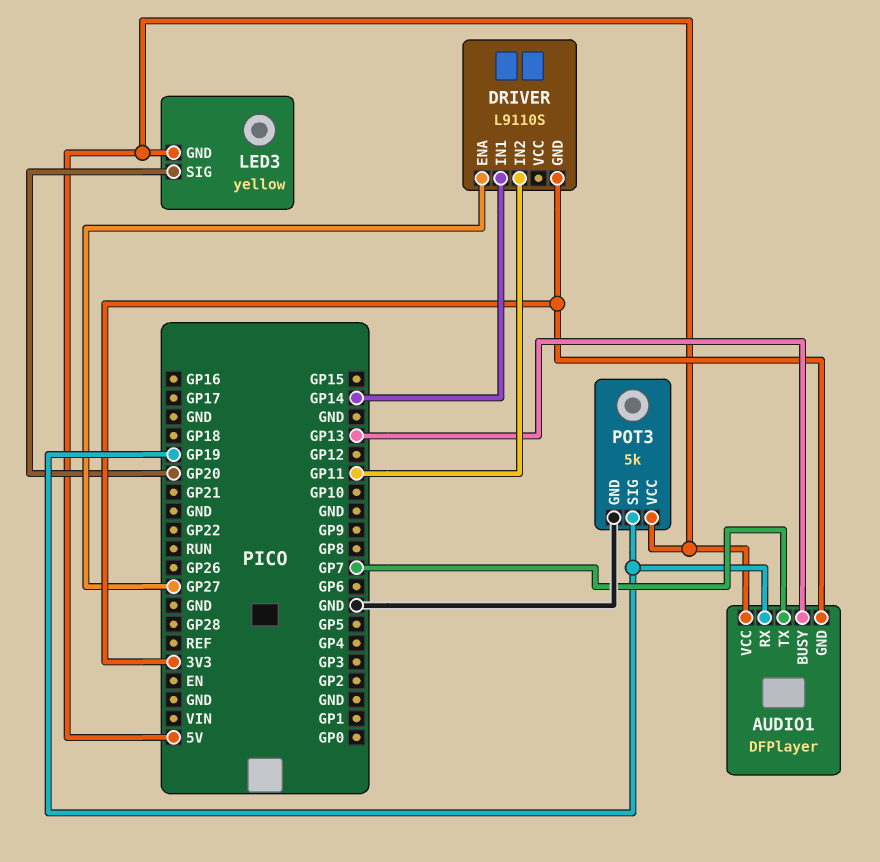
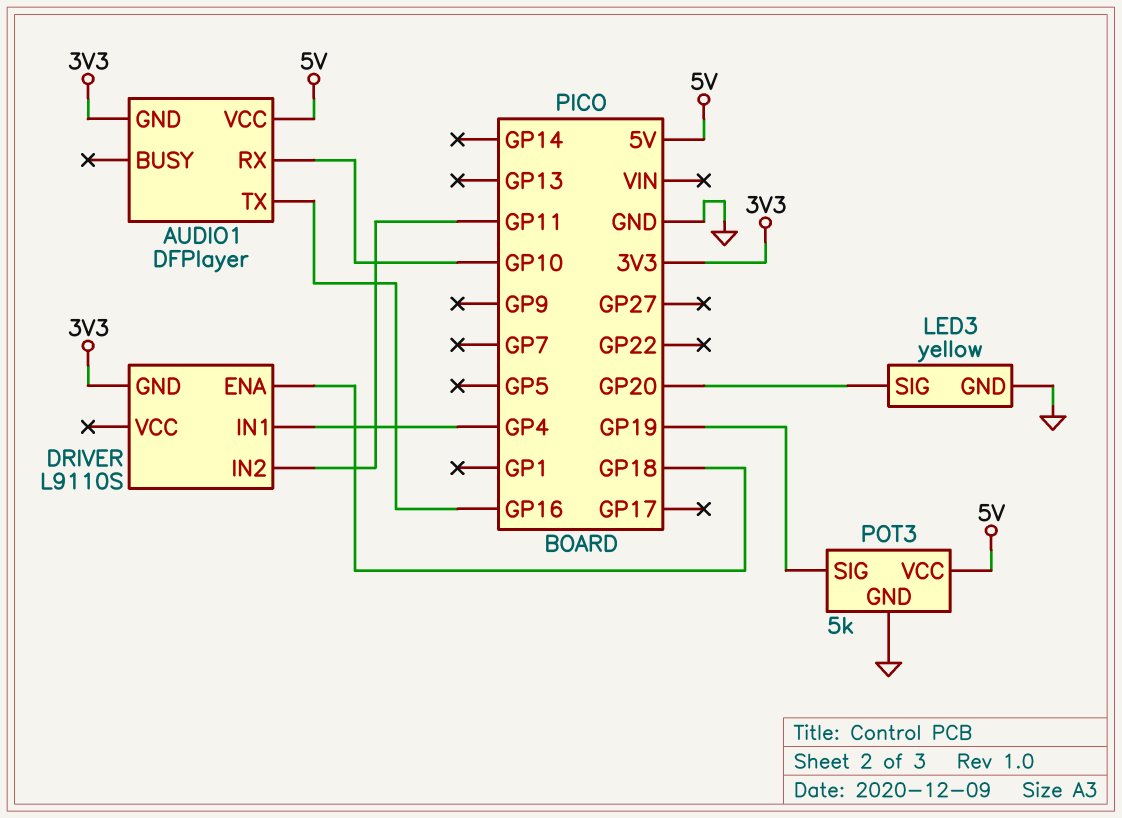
AUDIO1 pin BUSY: GP13 -> none
AUDIO1 pin RX: GP19 -> GP10
AUDIO1 pin TX: GP7 -> GP16
DRIVER pin ENA: GP27 -> GP18
DRIVER pin IN1: GP14 -> GP4
LED3 pin GND: 5V -> GND

